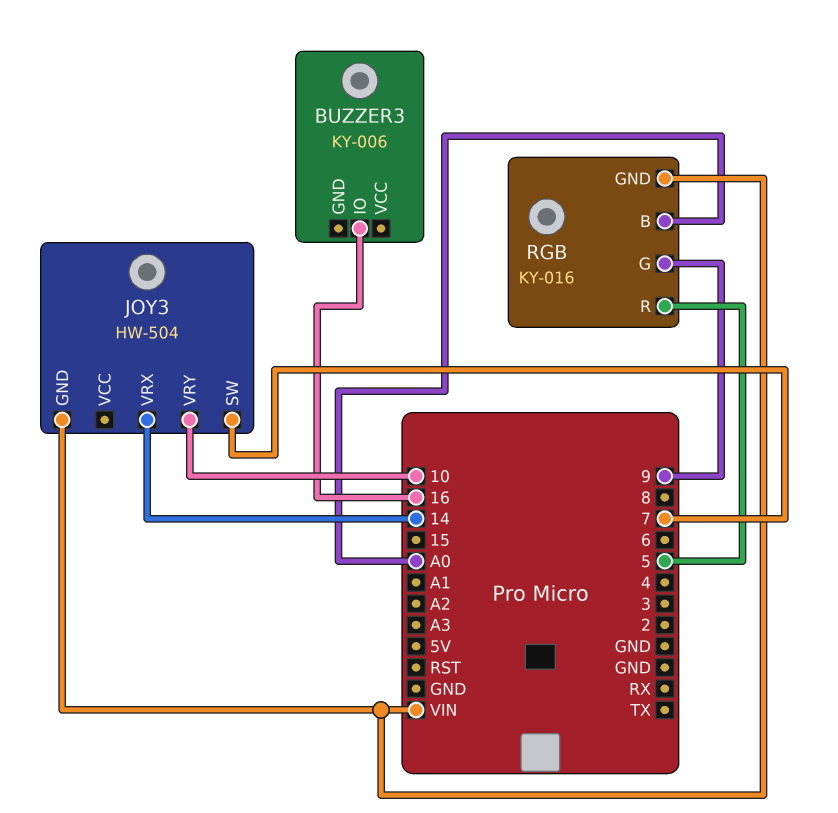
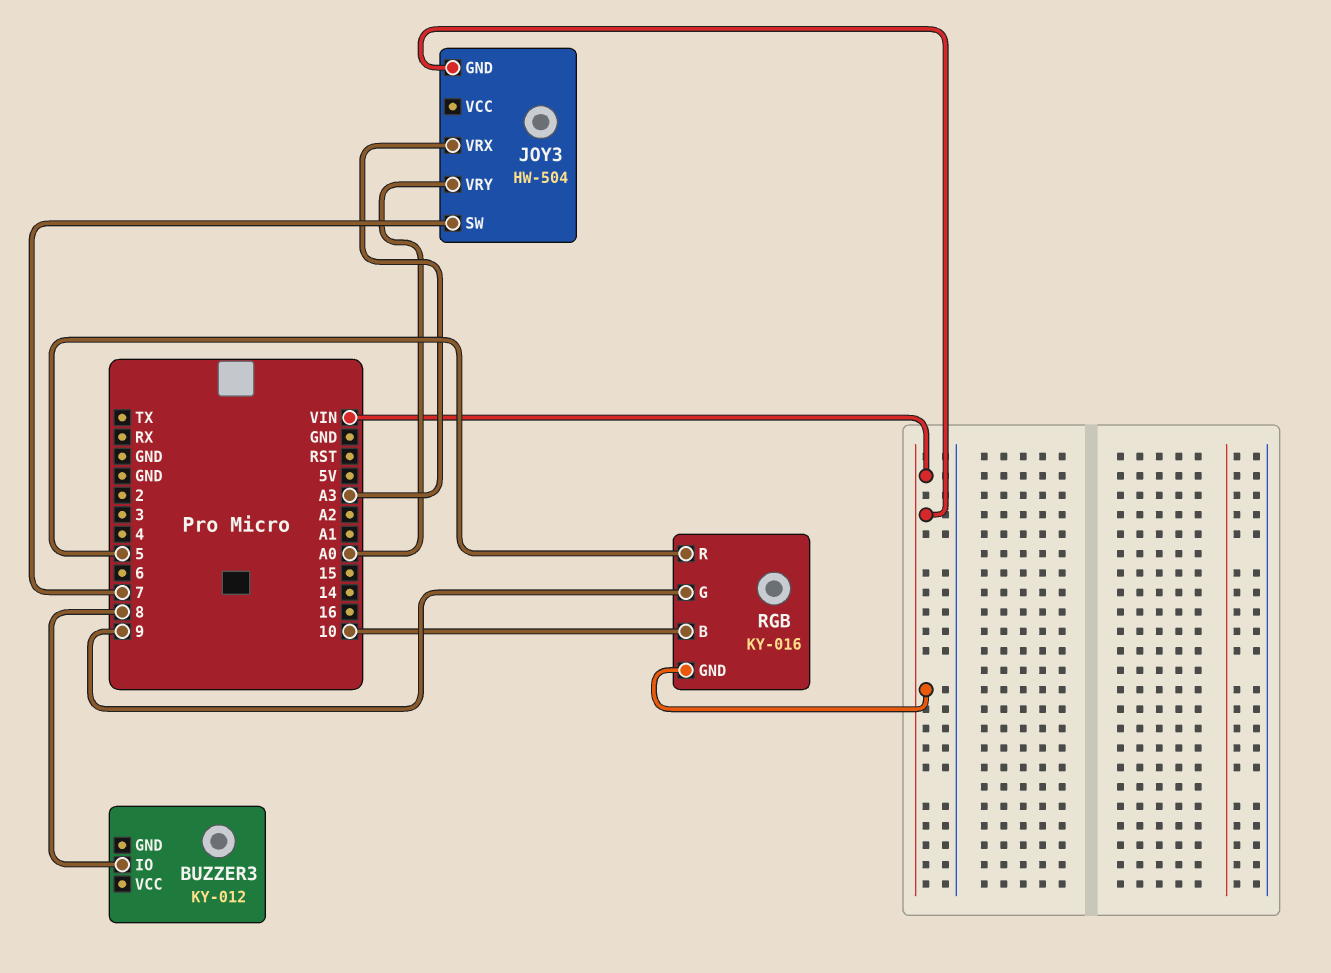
BUZZER3: KY-006 -> KY-012
BUZZER3 pin IO: 16 -> 8
JOY3 pin VRX: 14 -> A3
JOY3 pin VRY: 10 -> A0
RGB pin B: A0 -> 10

